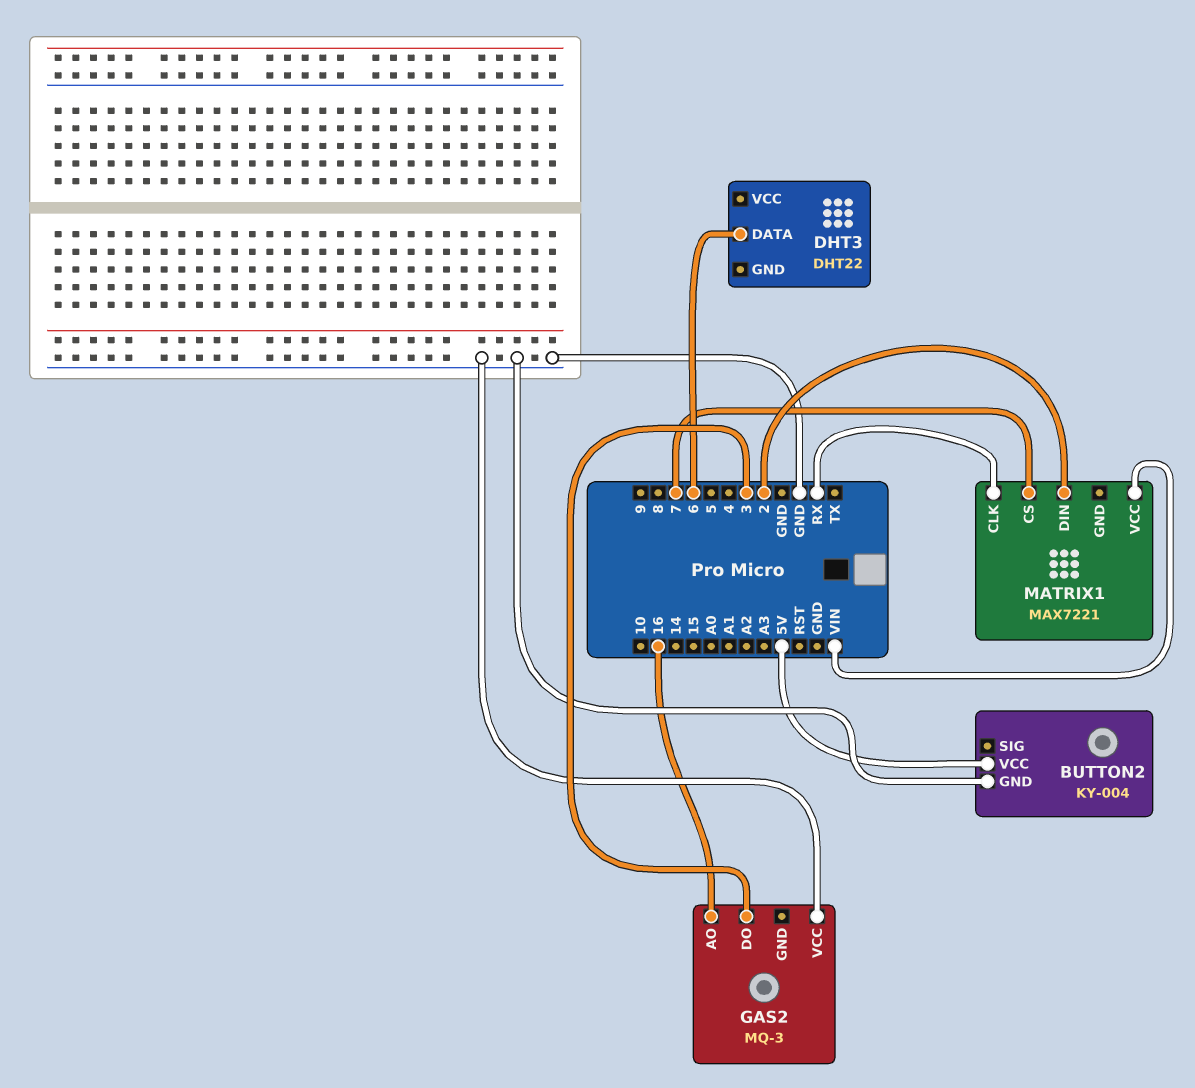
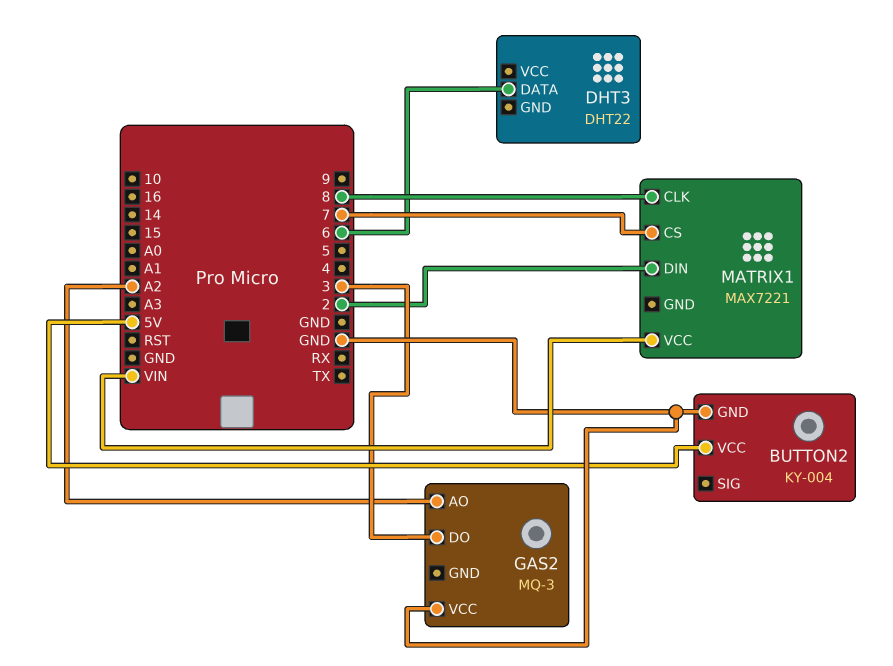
GAS2 pin AO: 16 -> A2
MATRIX1 pin CLK: RX -> 8

